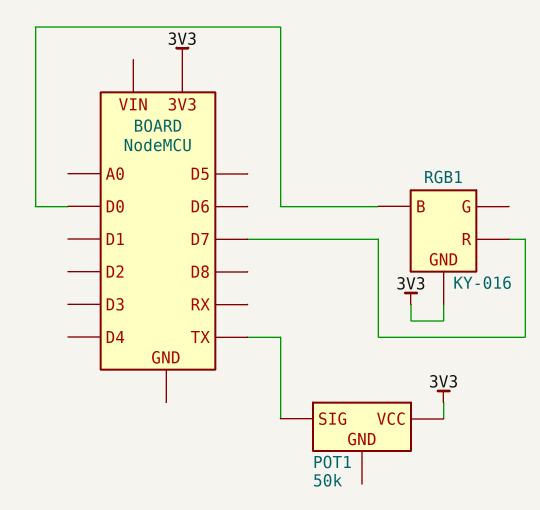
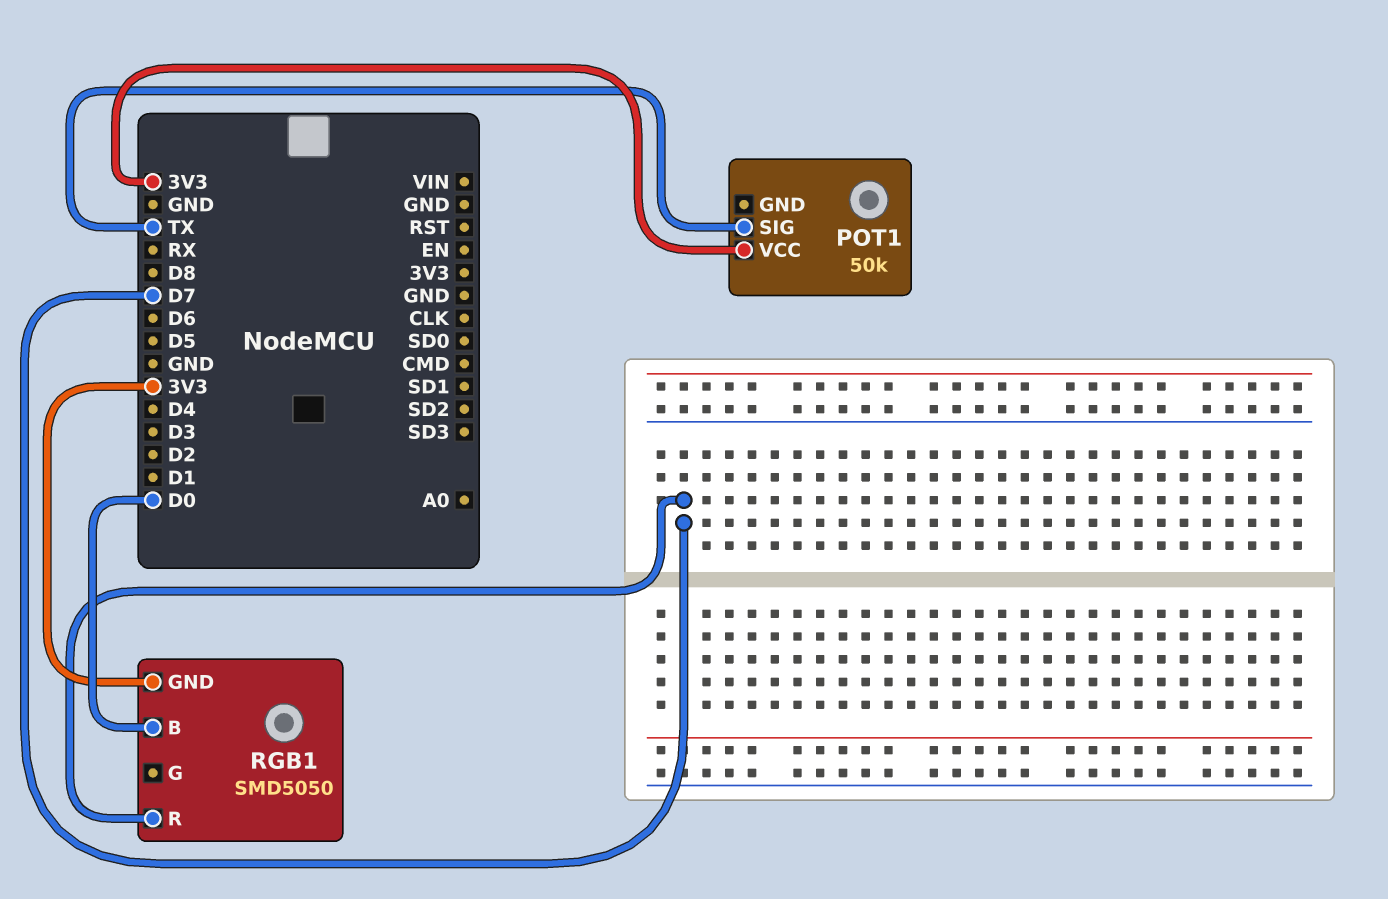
RGB1: KY-016 -> SMD5050

